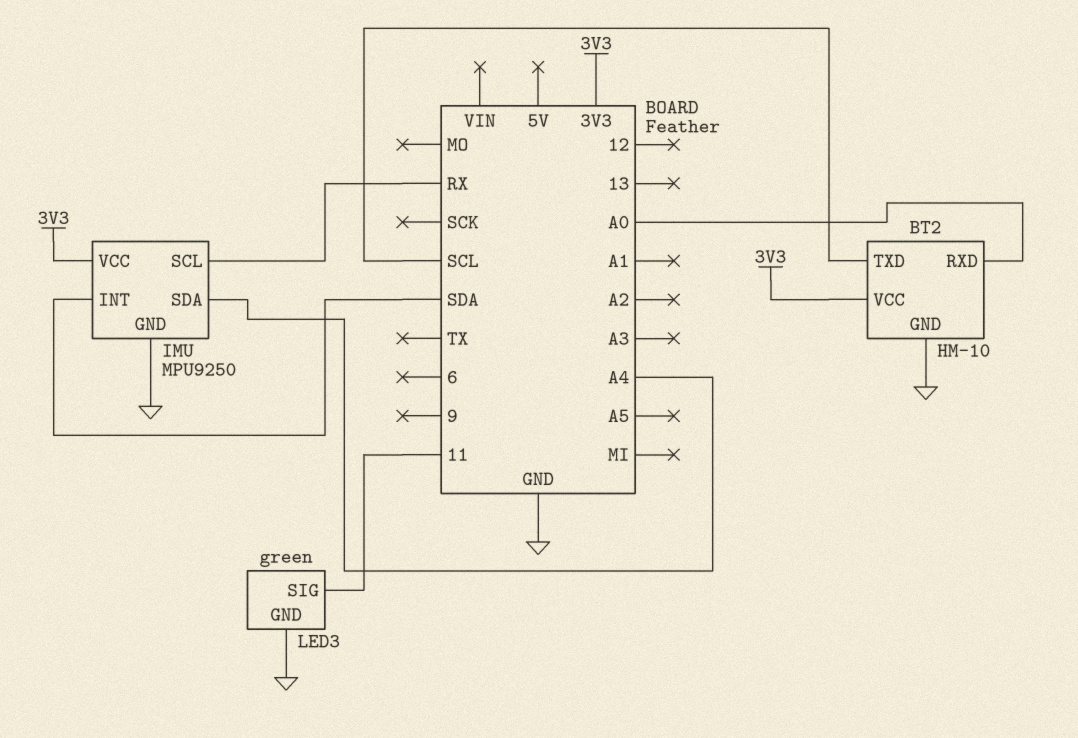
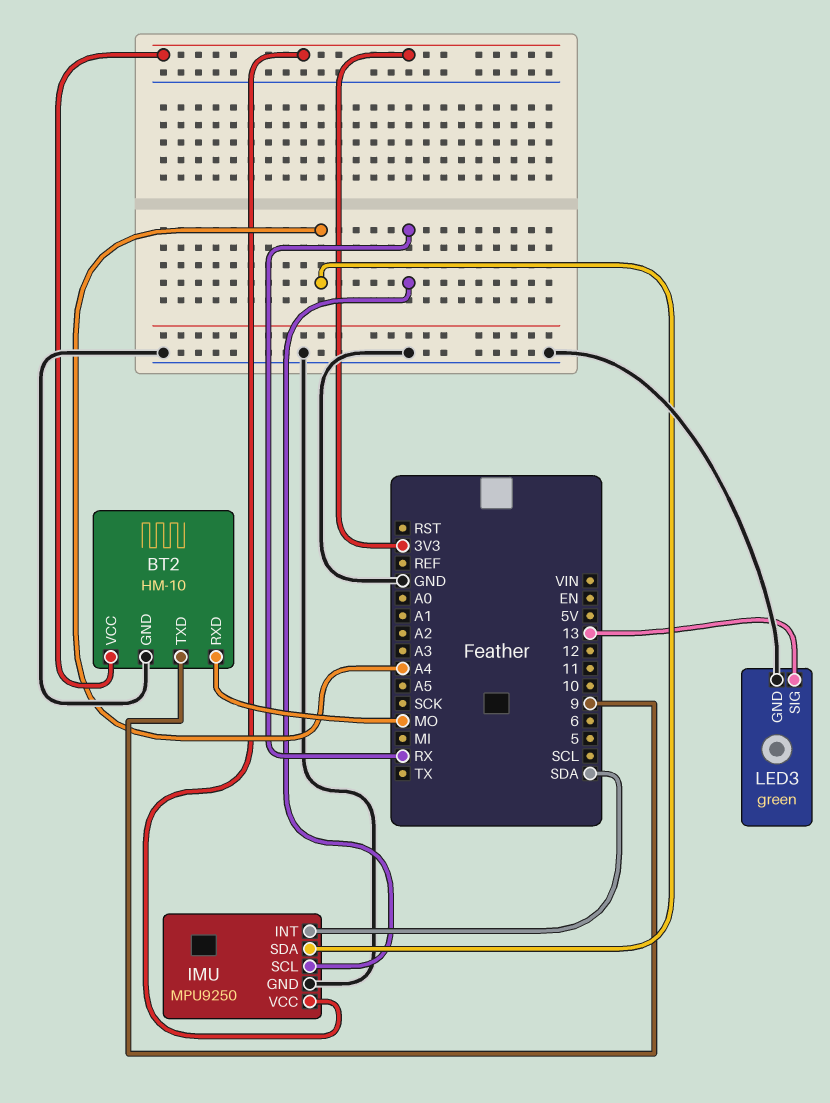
BT2 pin RXD: A0 -> MO
BT2 pin TXD: SCL -> 9
LED3 pin SIG: 11 -> 13

